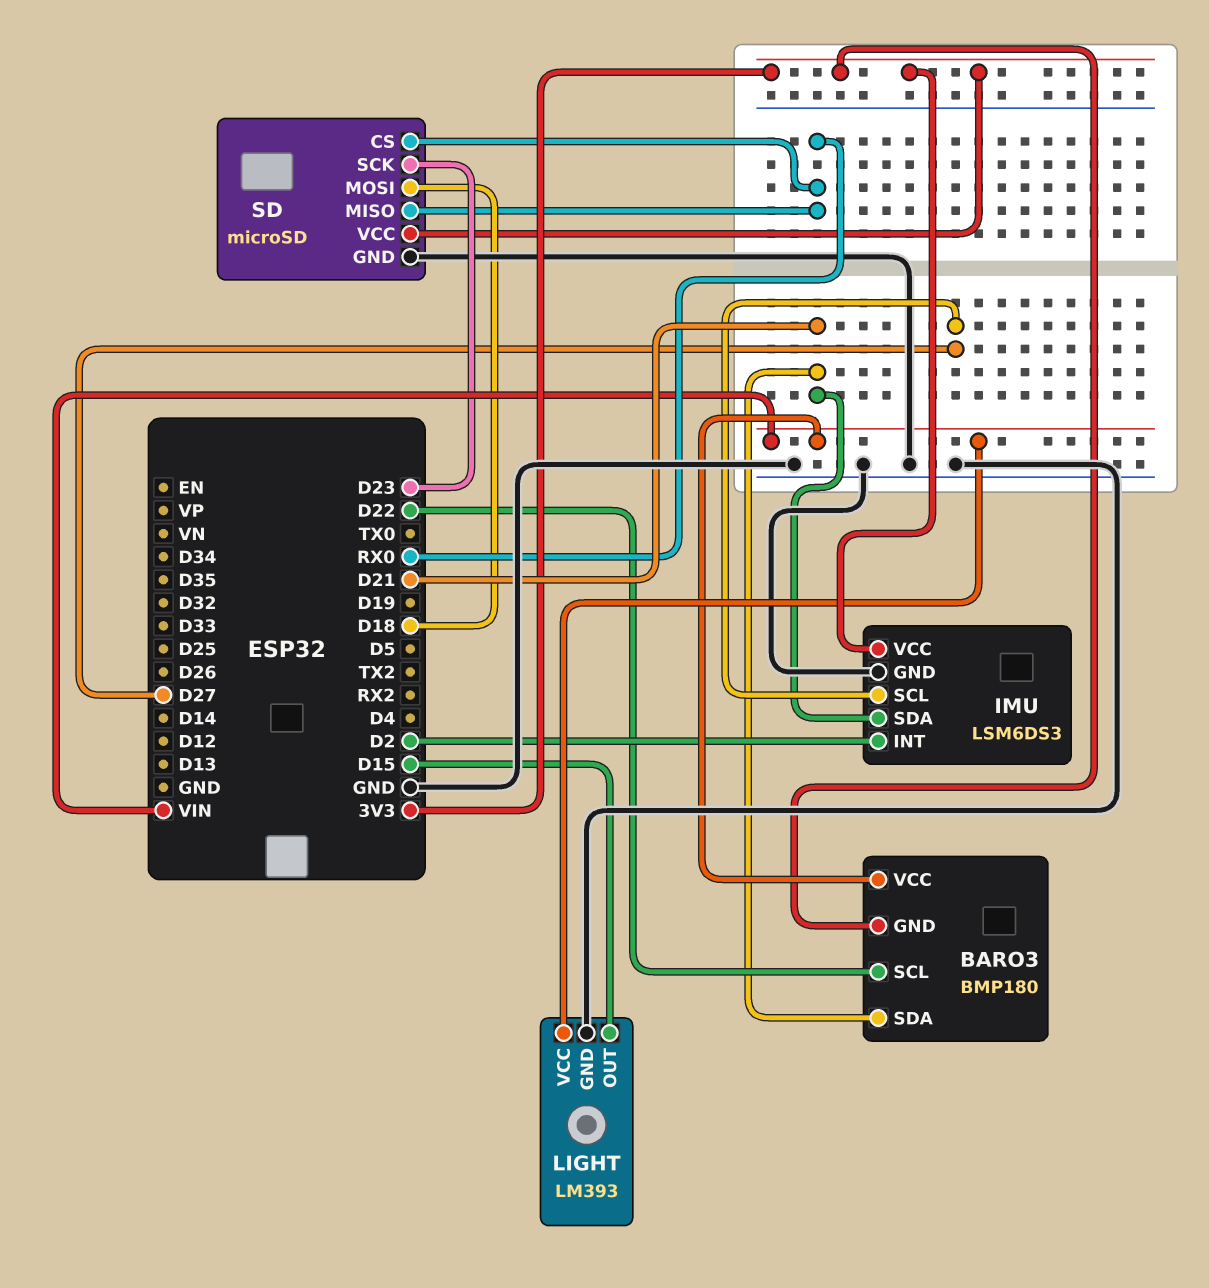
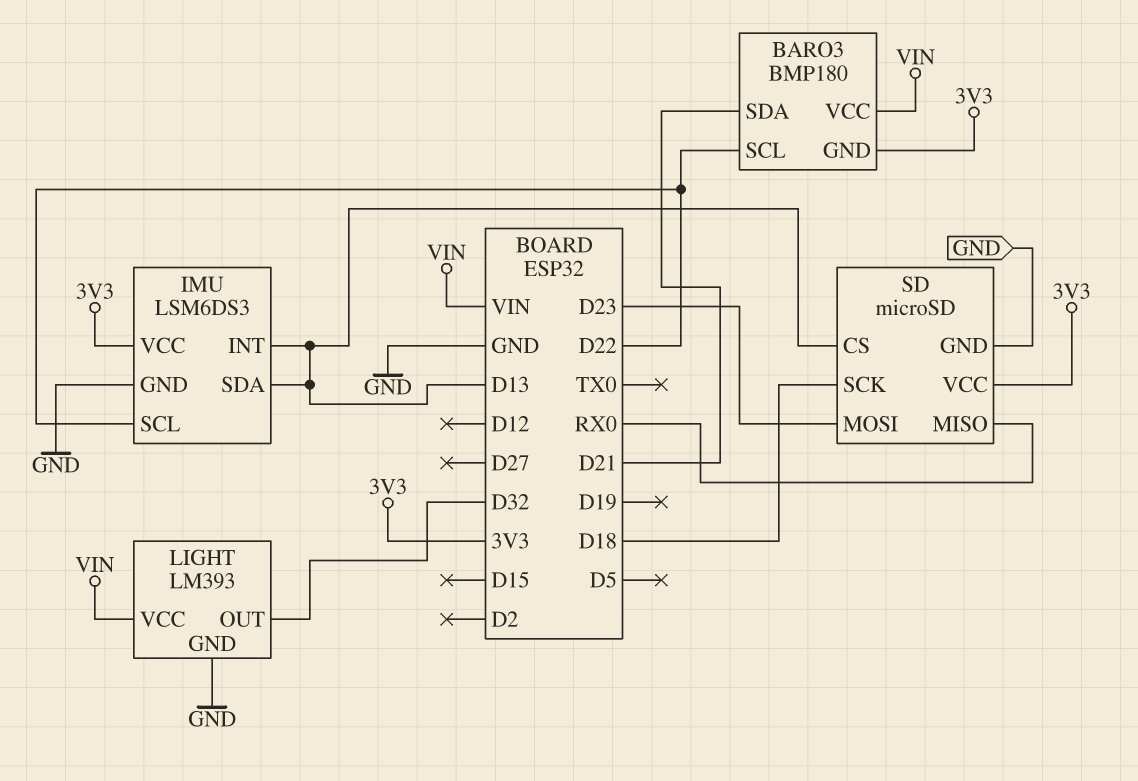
IMU pin INT: D2 -> D13
IMU pin SCL: D27 -> D22
IMU pin SDA: D21 -> D13
LIGHT pin OUT: D15 -> D32
SD pin CS: RX0 -> D13
SD pin MOSI: D18 -> D23
SD pin SCK: D23 -> D18

